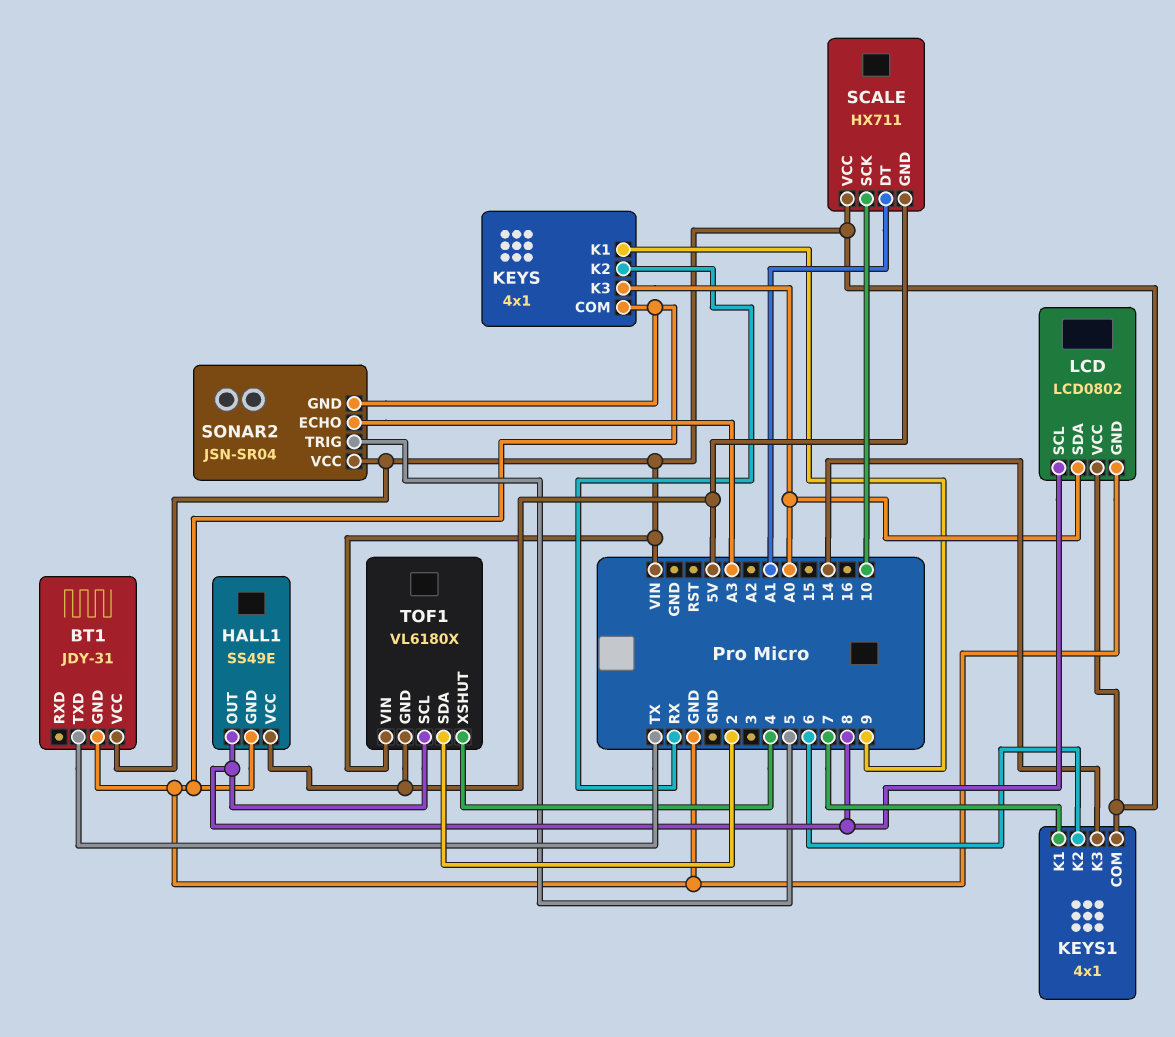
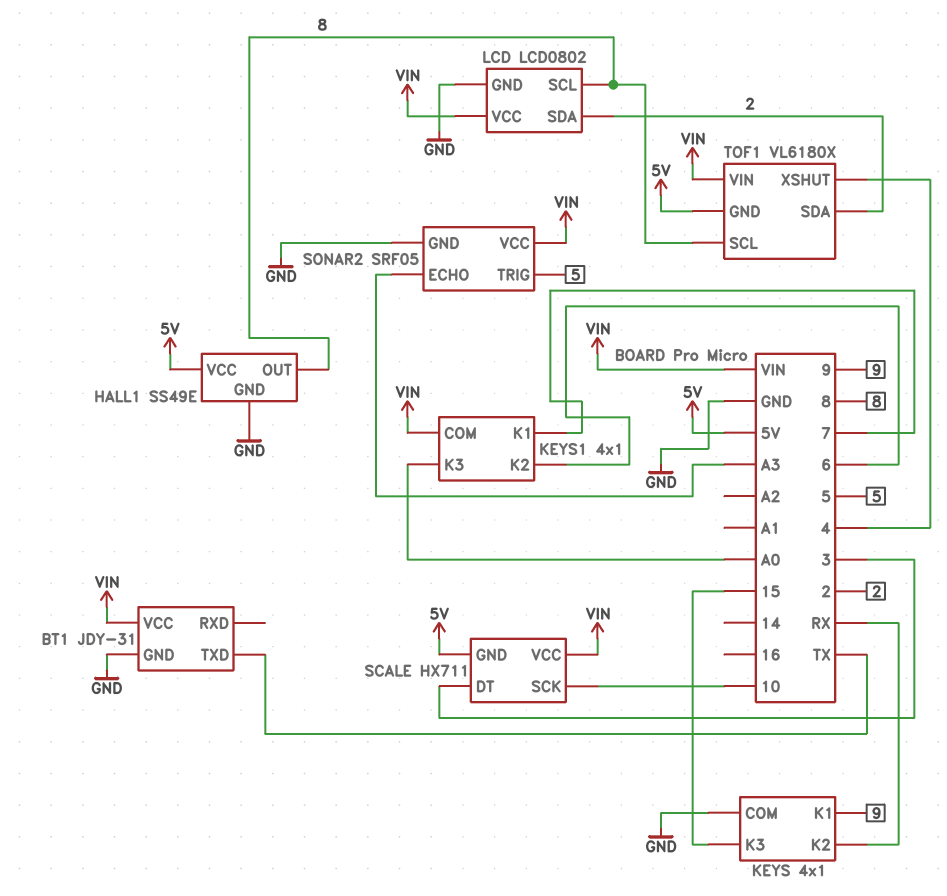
KEYS pin K3: A0 -> 15
KEYS1 pin K3: 14 -> A0
LCD pin SDA: A0 -> 2
SCALE pin DT: A1 -> 3
SONAR2: JSN-SR04 -> SRF05

